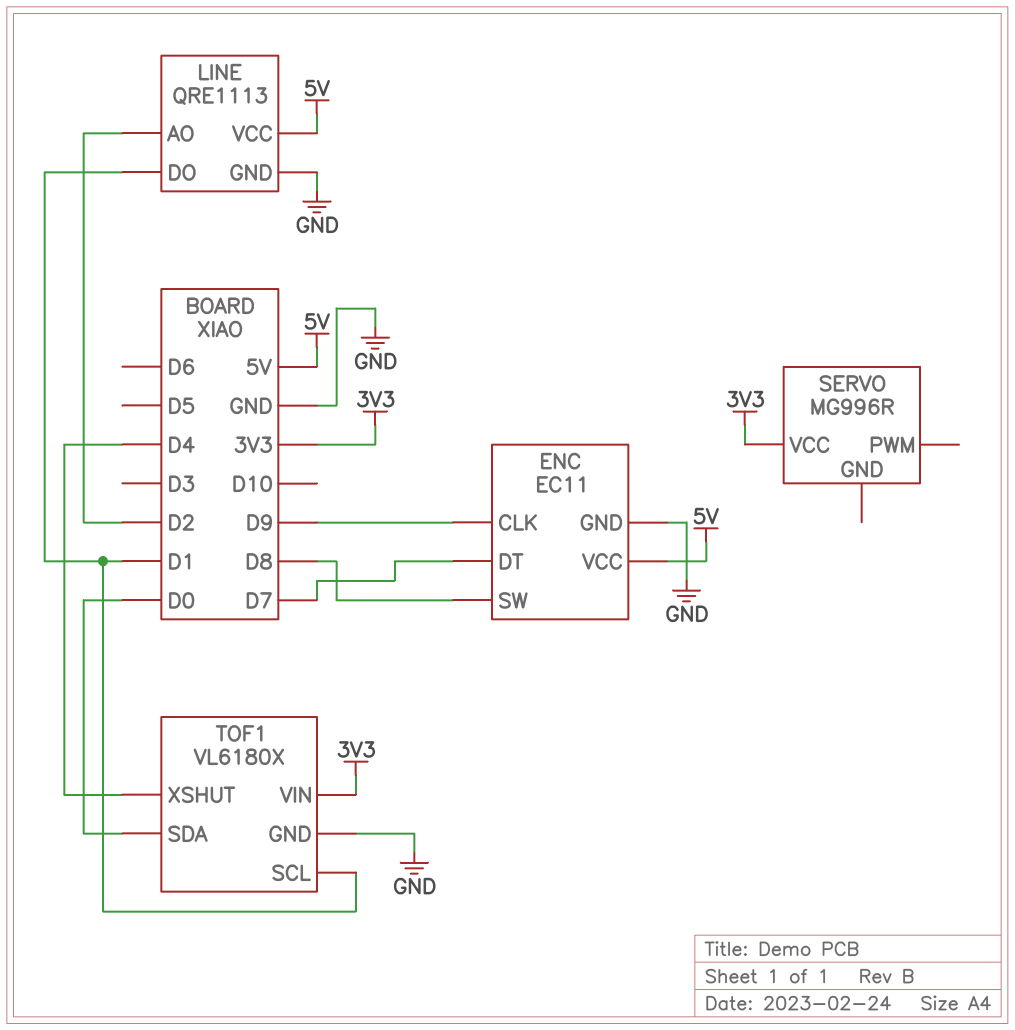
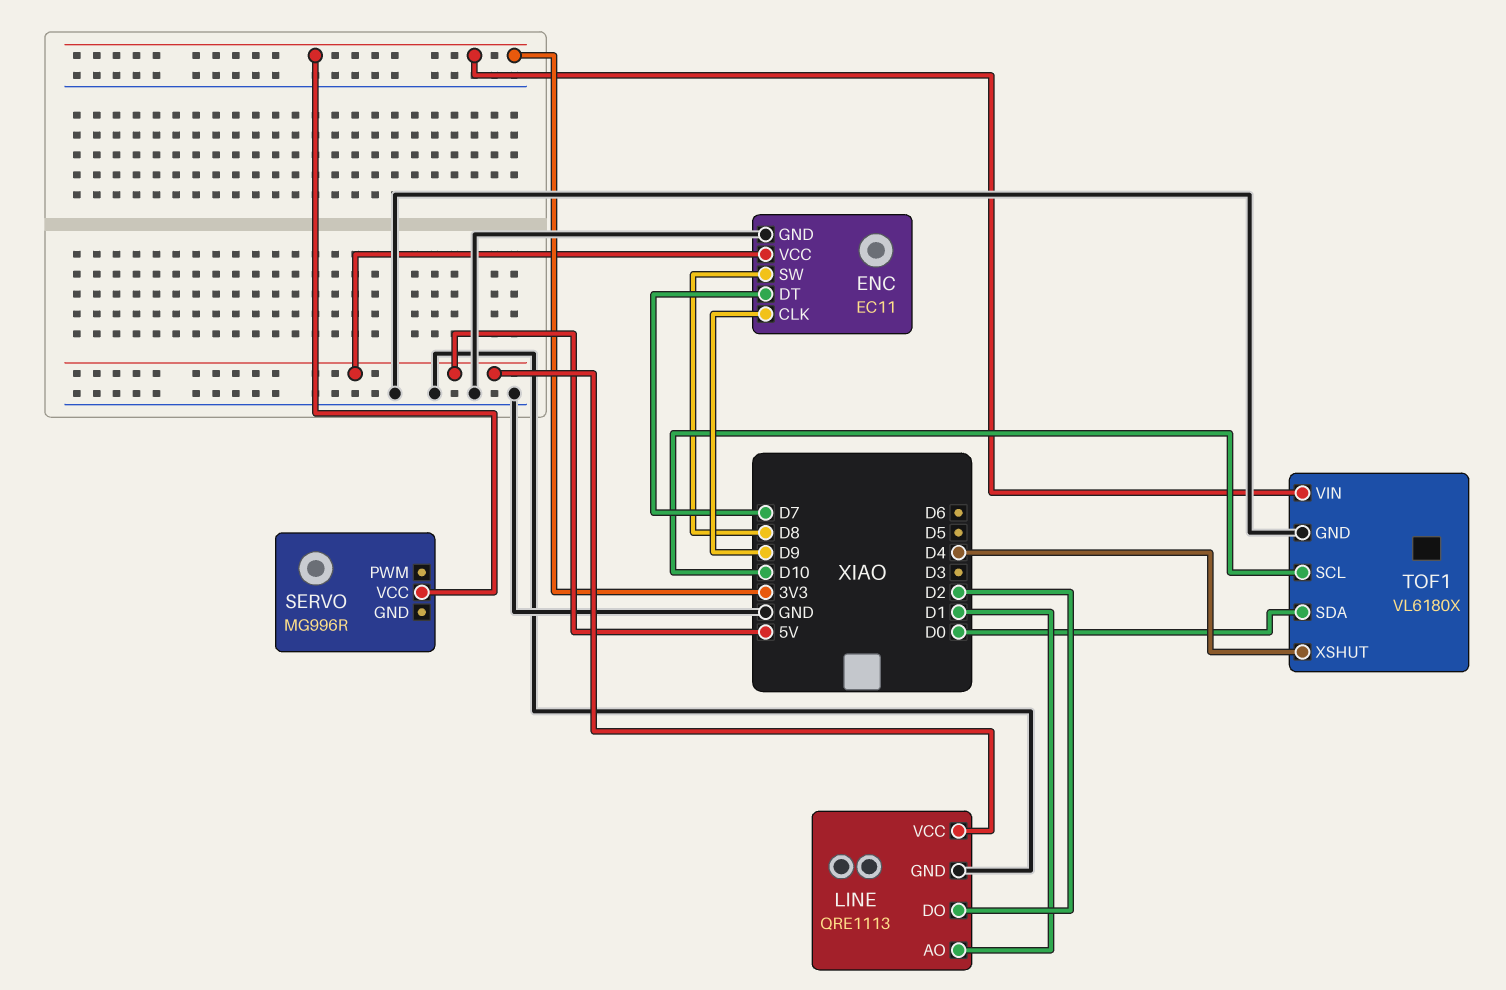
LINE pin AO: D2 -> D1
LINE pin DO: D1 -> D2
TOF1 pin SCL: D1 -> D10

